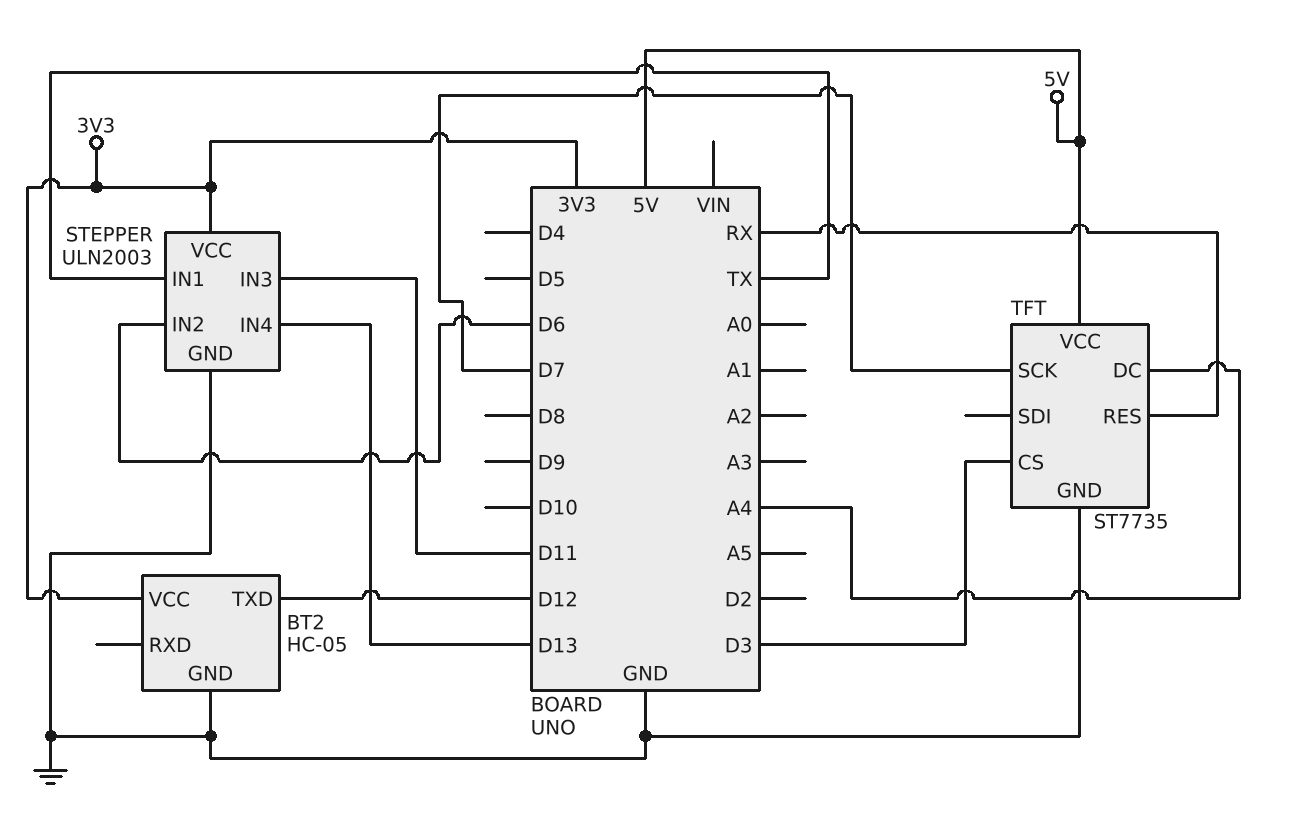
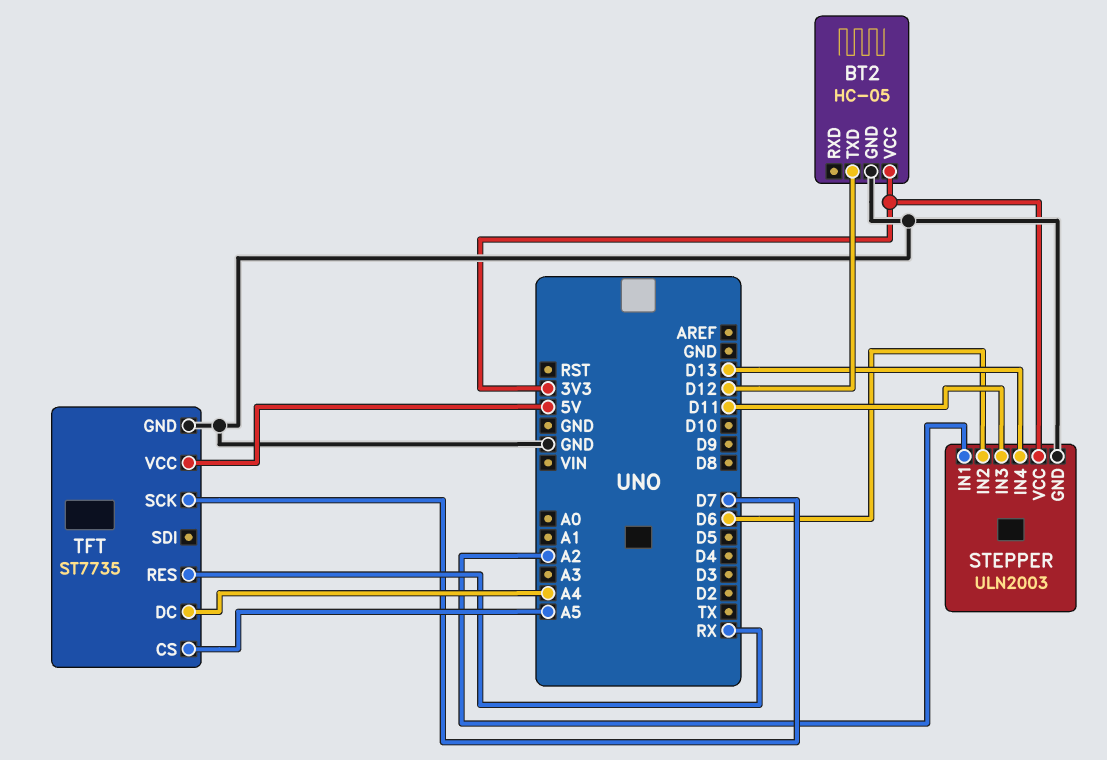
STEPPER pin IN1: TX -> A2
TFT pin CS: D3 -> A5

